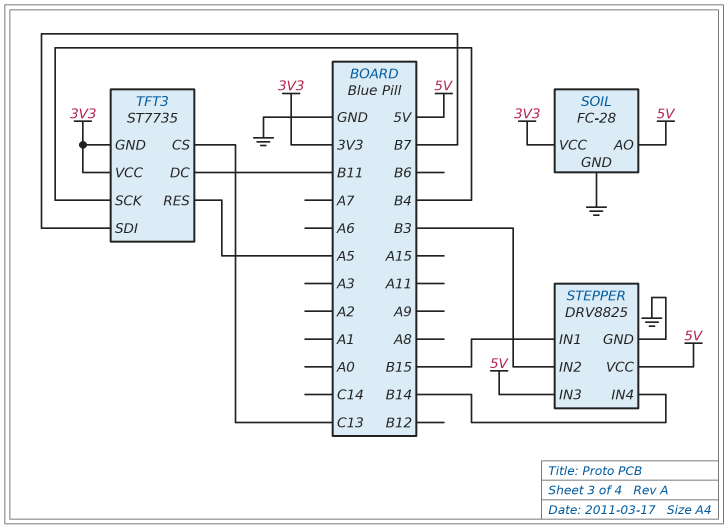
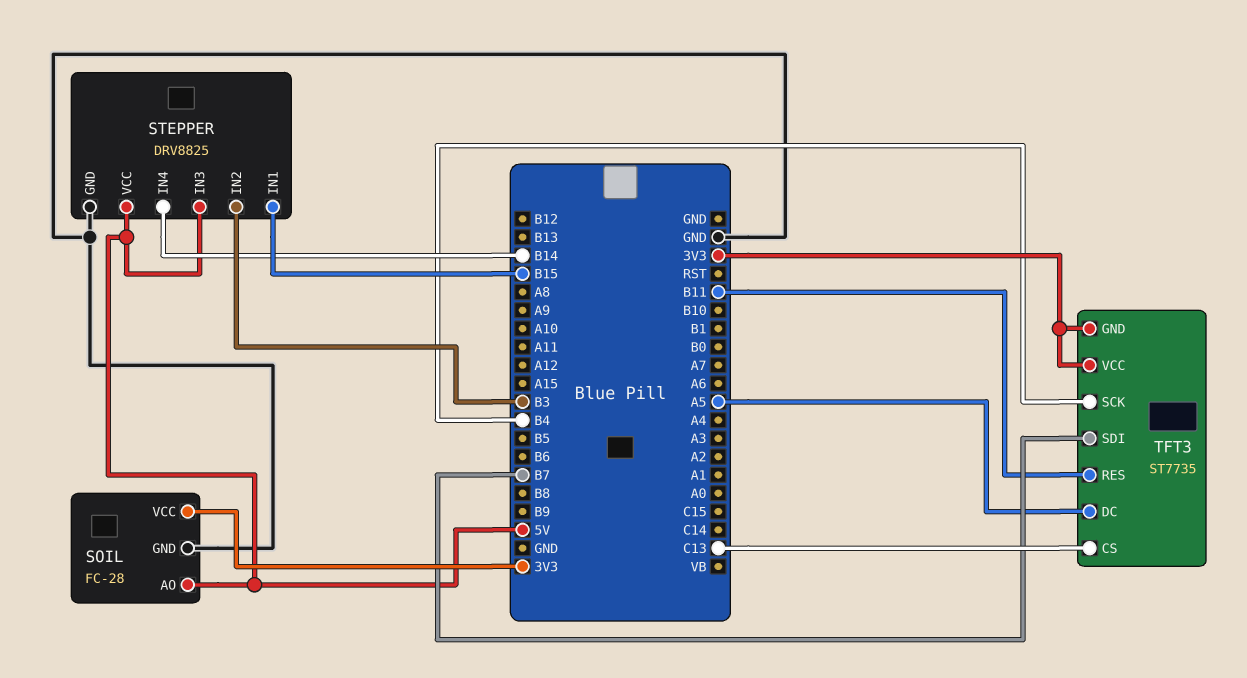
TFT3 pin DC: B11 -> A5
TFT3 pin RES: A5 -> B11

